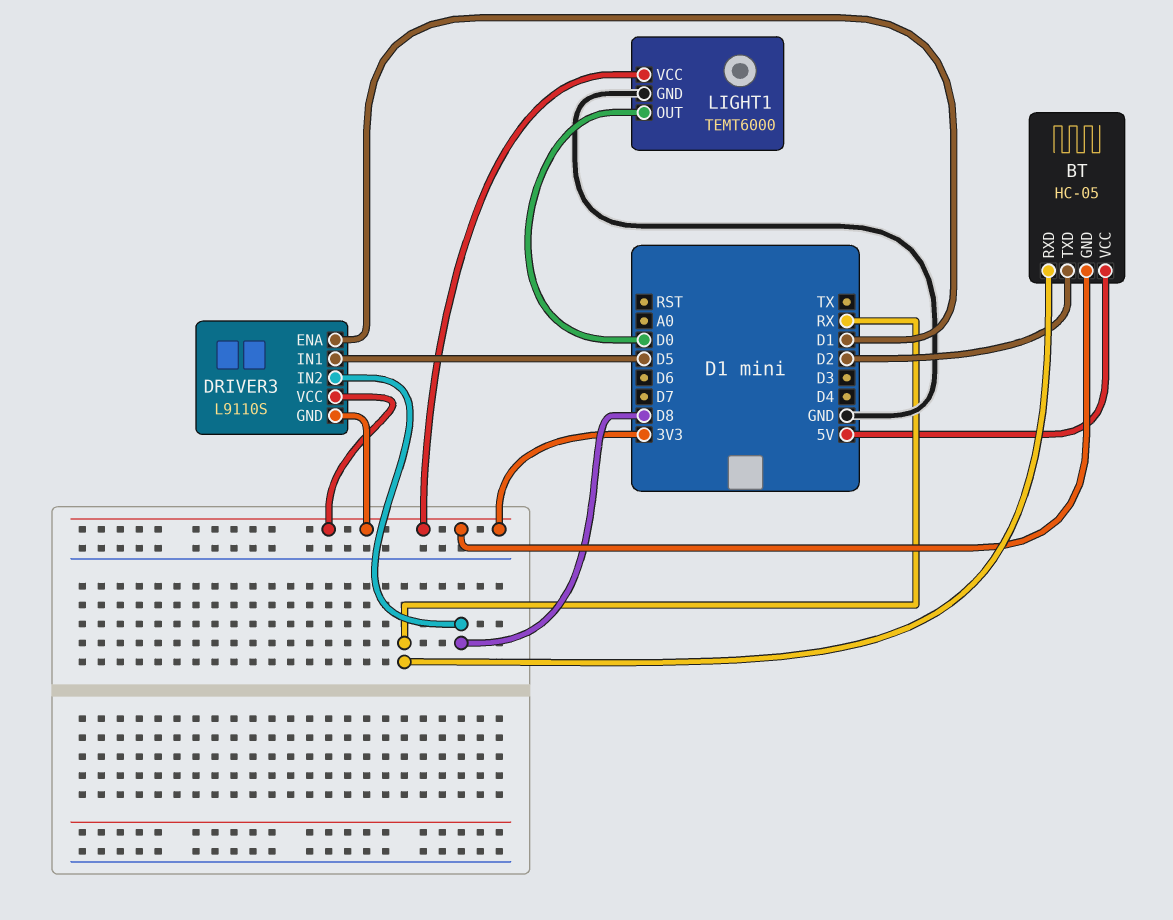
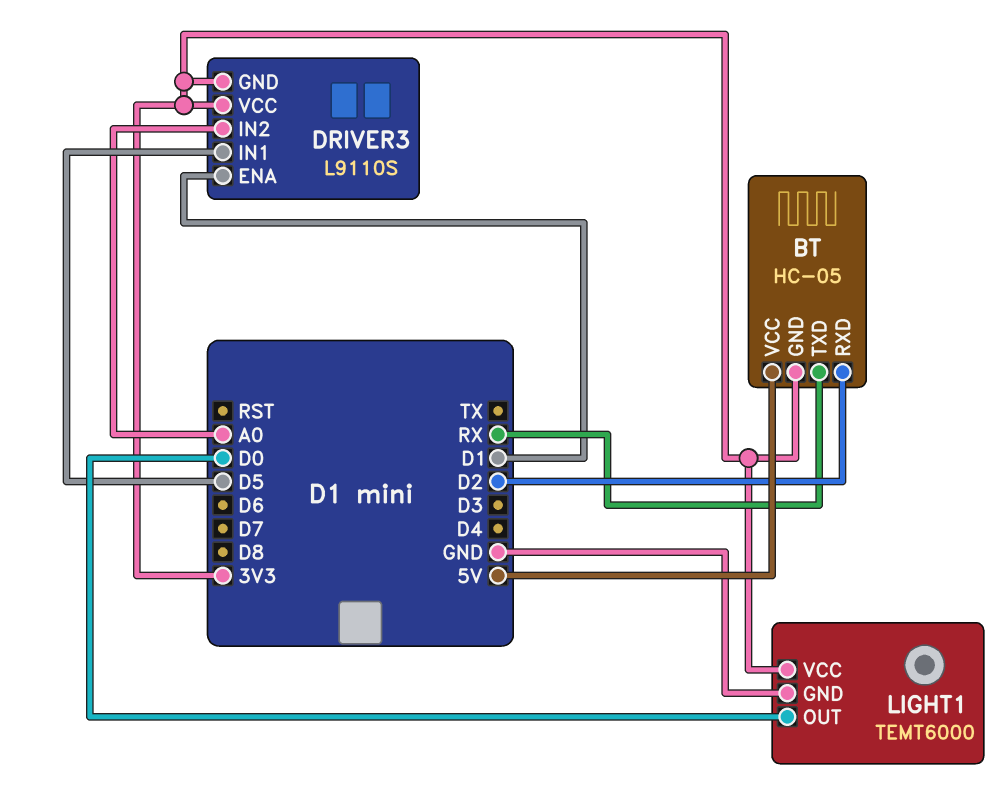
BT pin RXD: RX -> D2
BT pin TXD: D2 -> RX
DRIVER3 pin IN2: D8 -> A0

